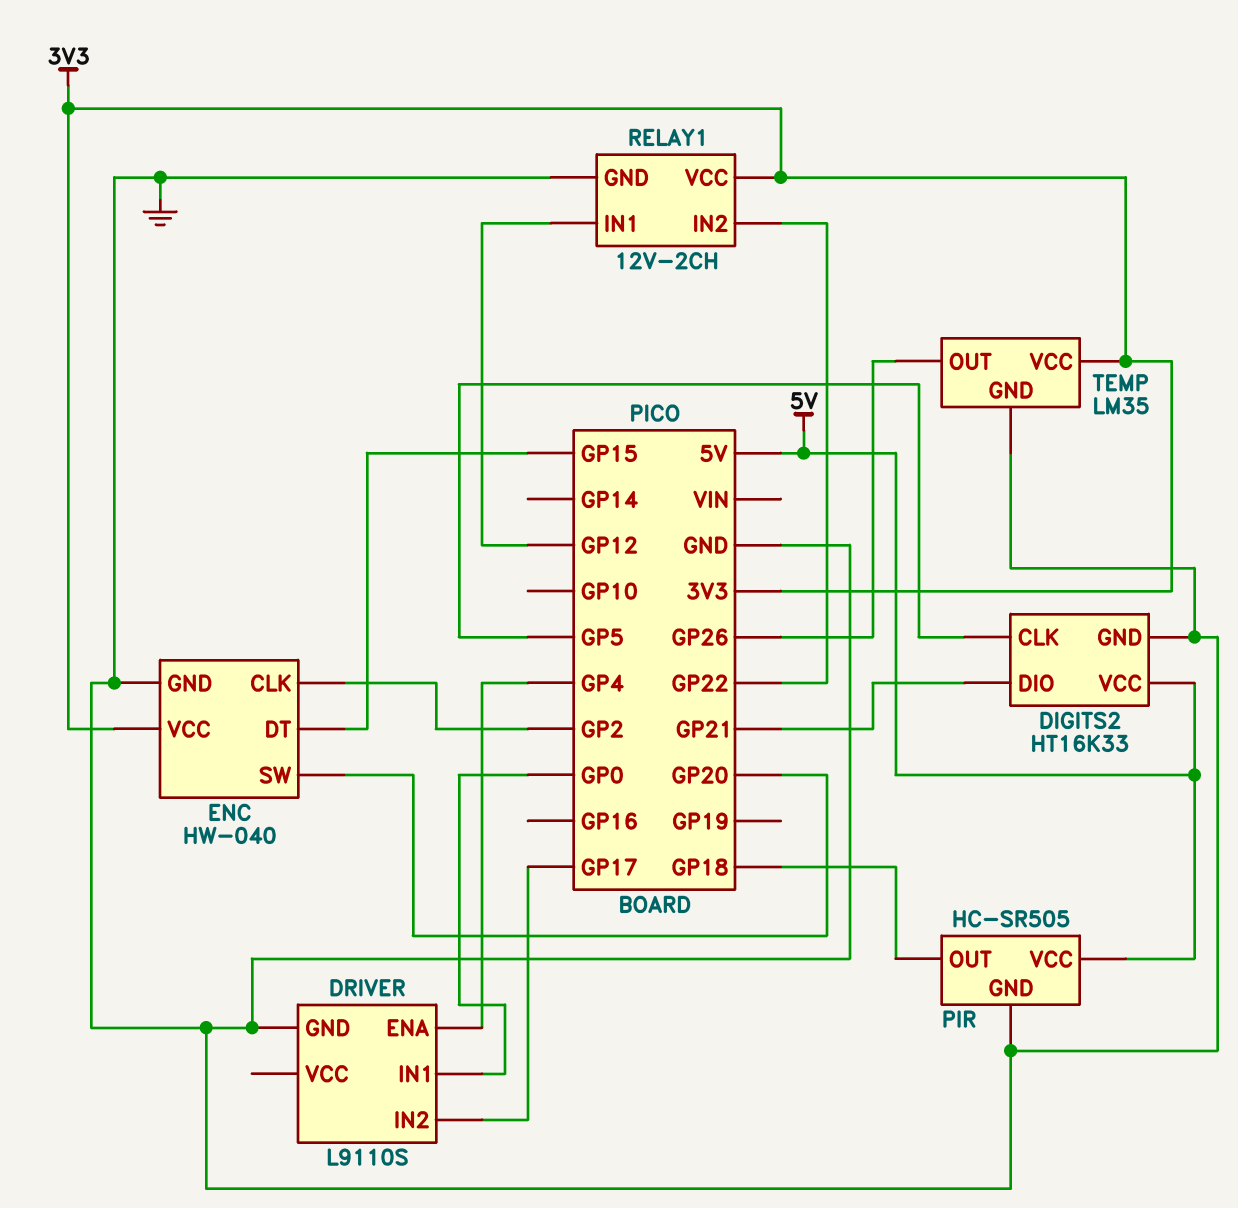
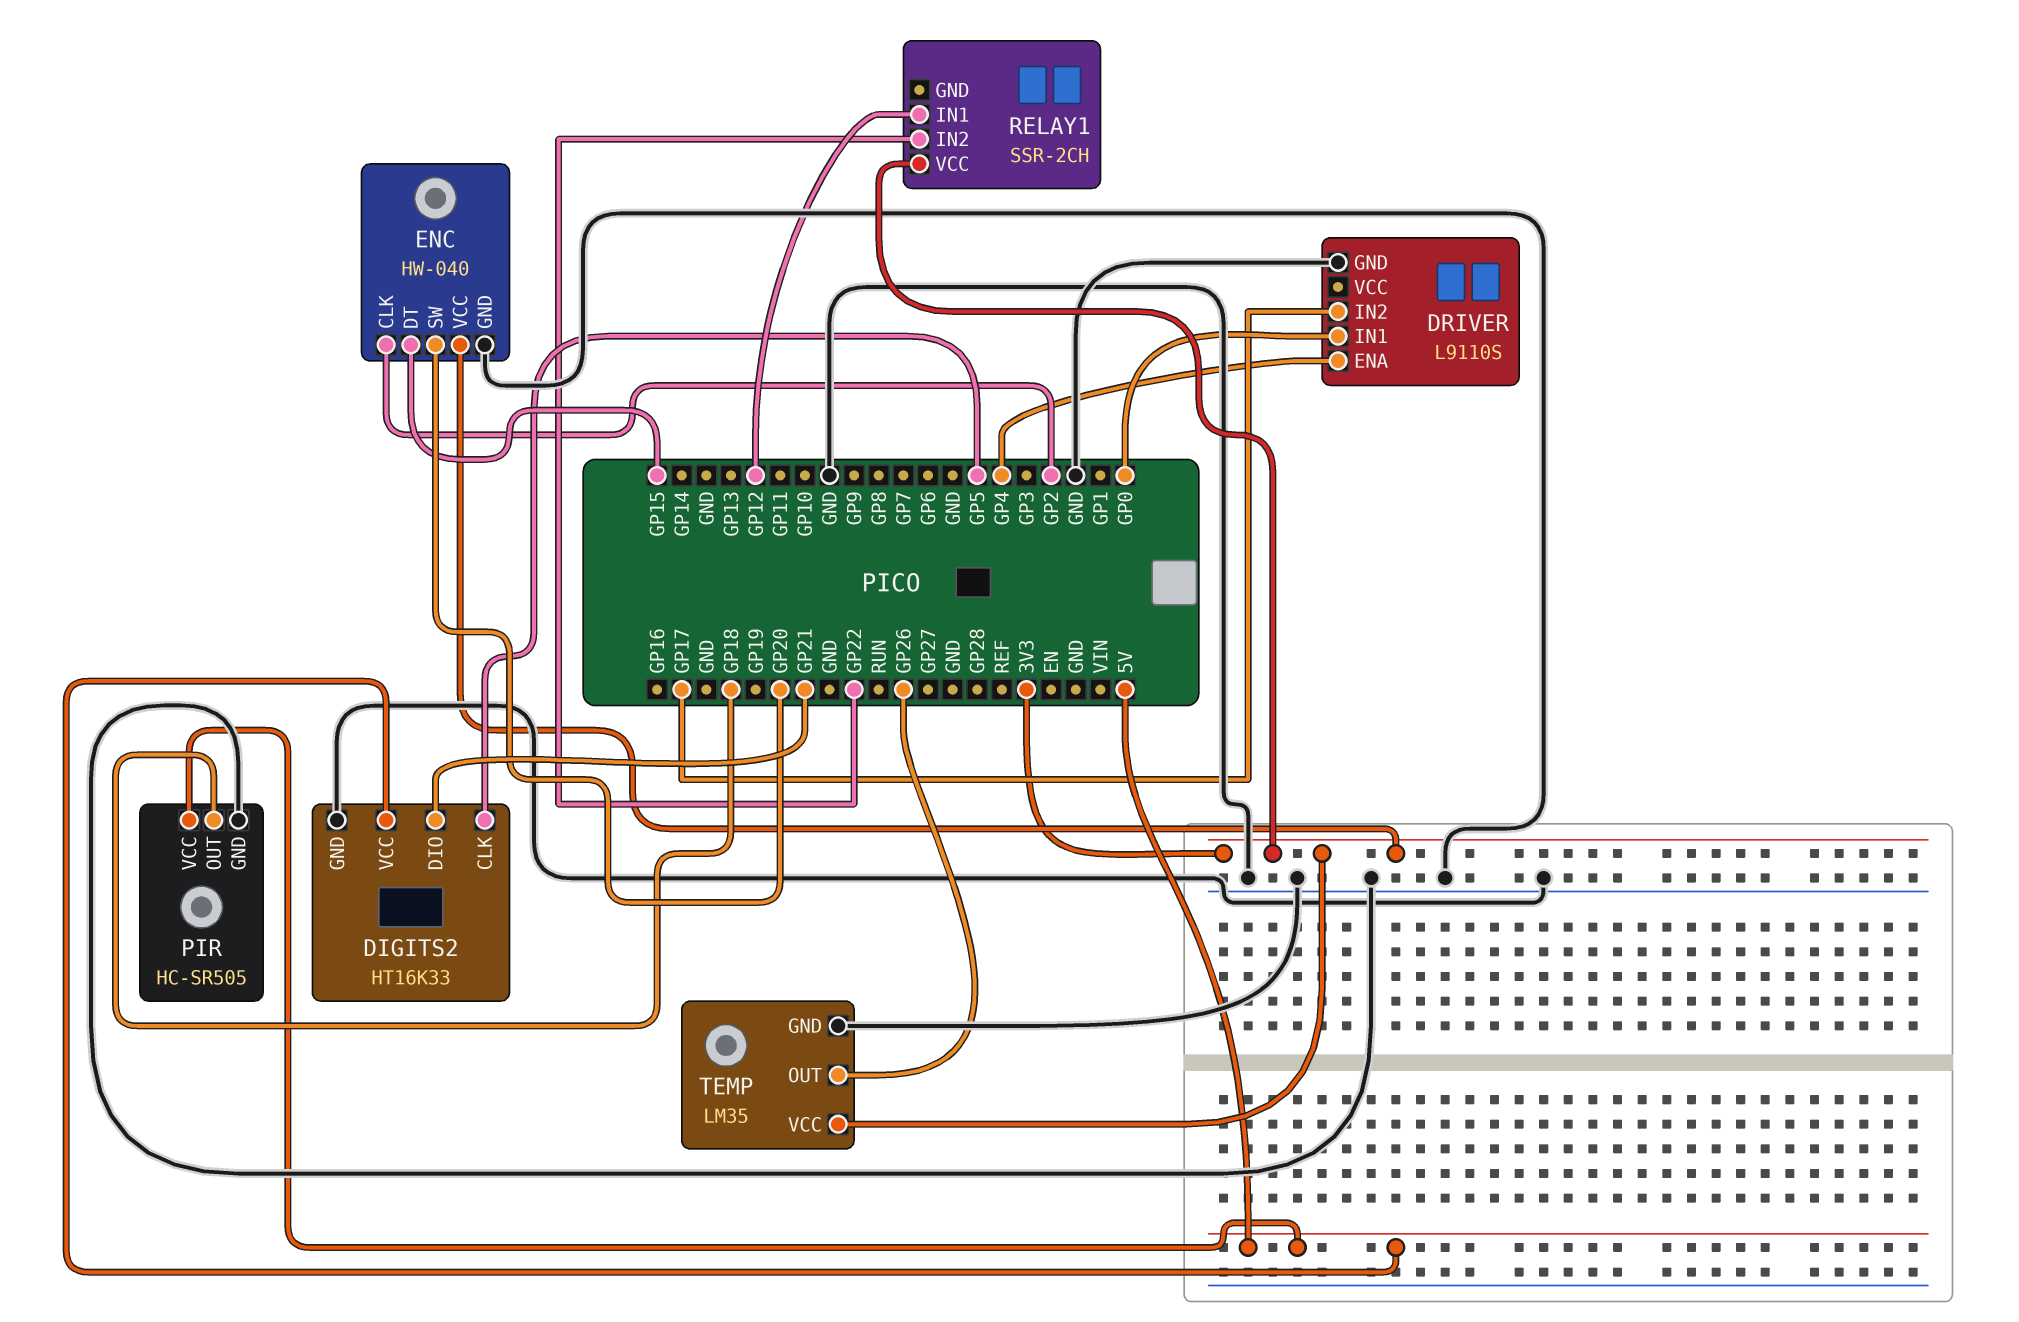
RELAY1: 12V-2CH -> SSR-2CH
RELAY1 pin GND: GND -> none

